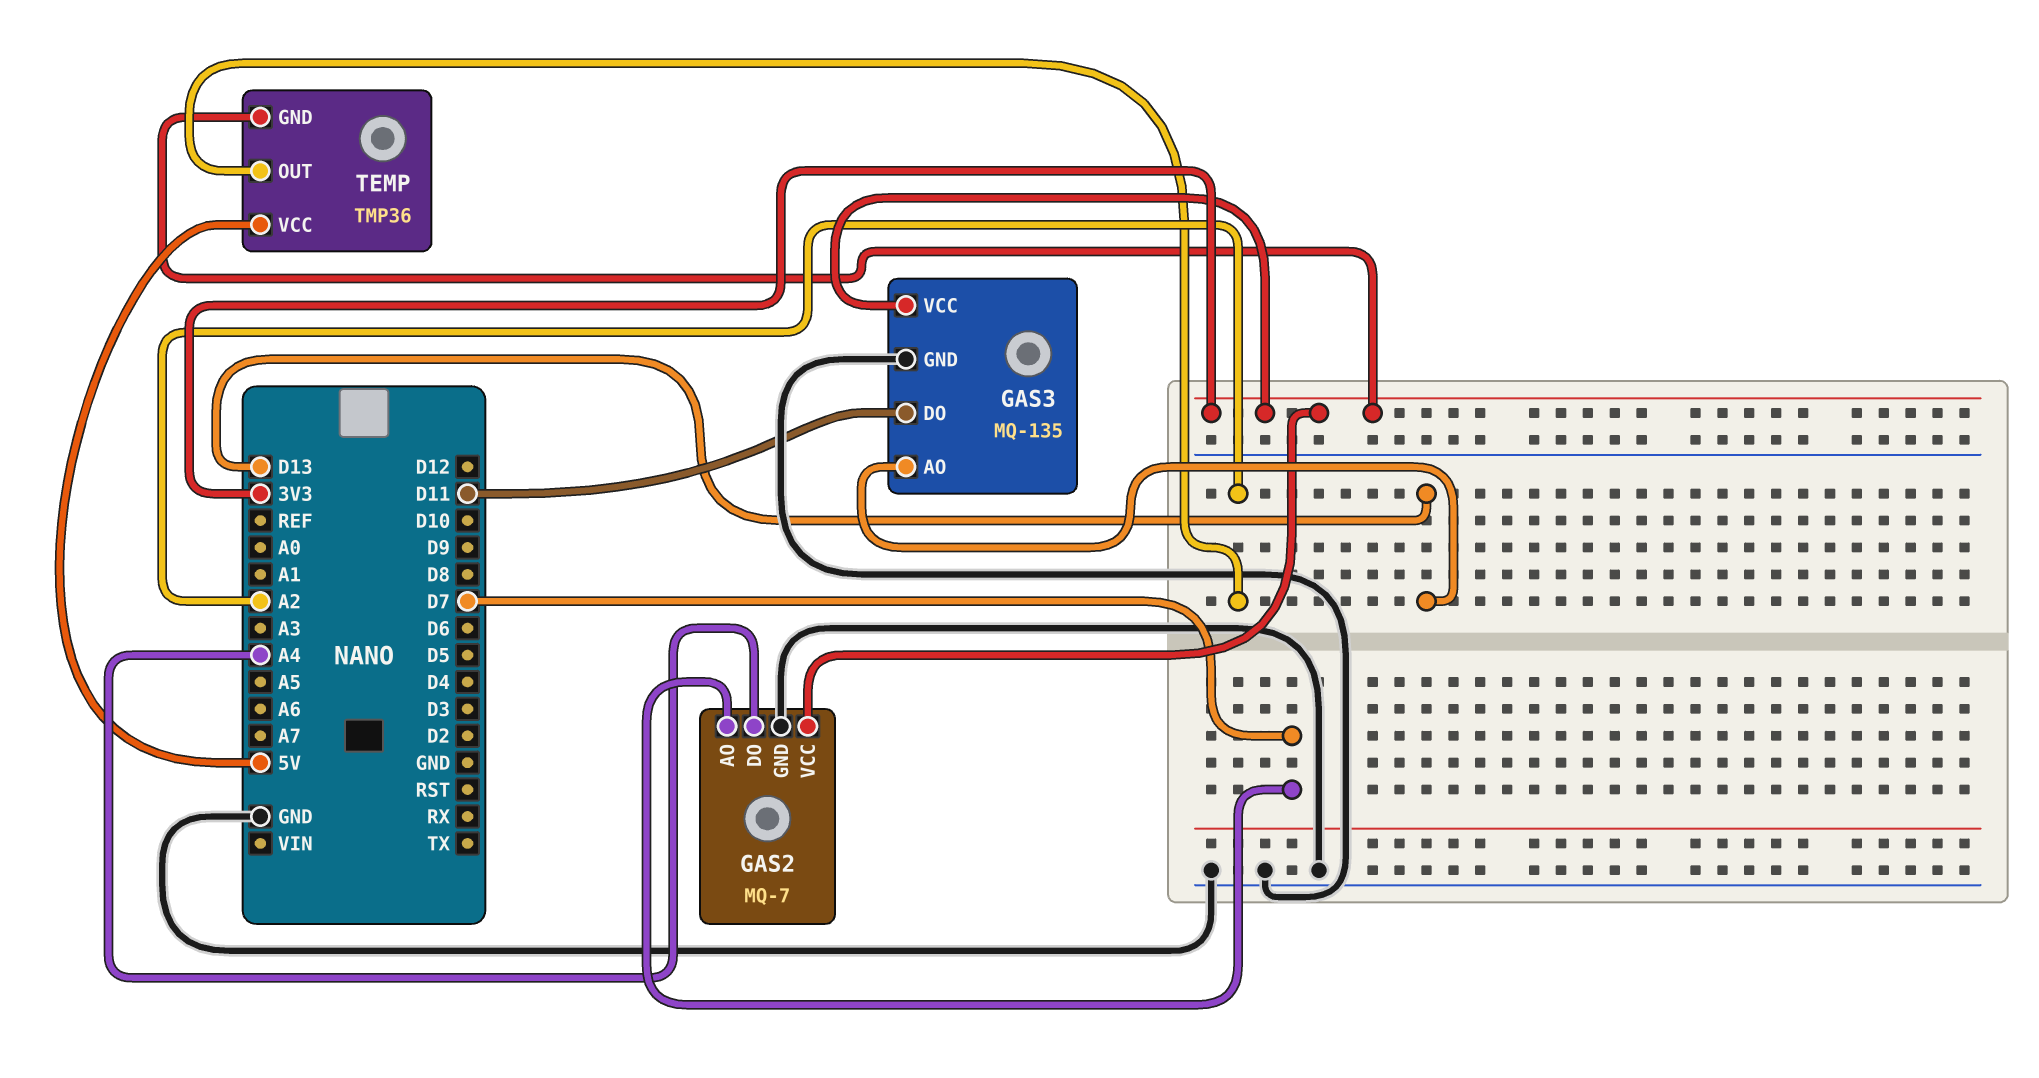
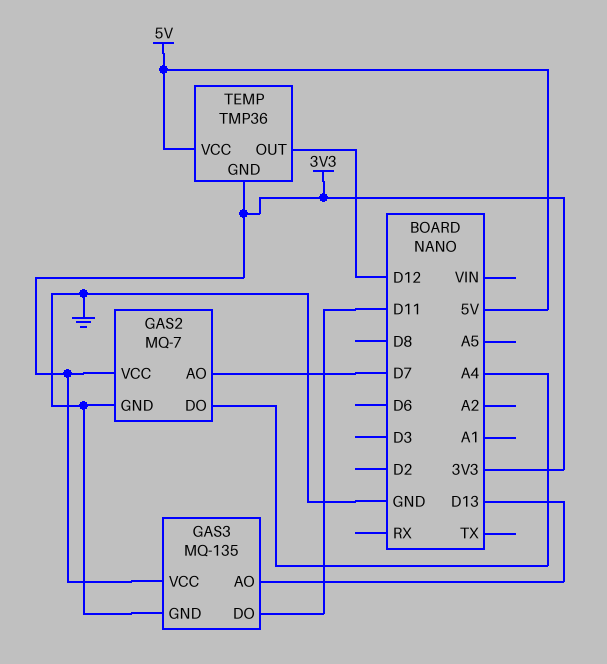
TEMP pin OUT: A2 -> D12

